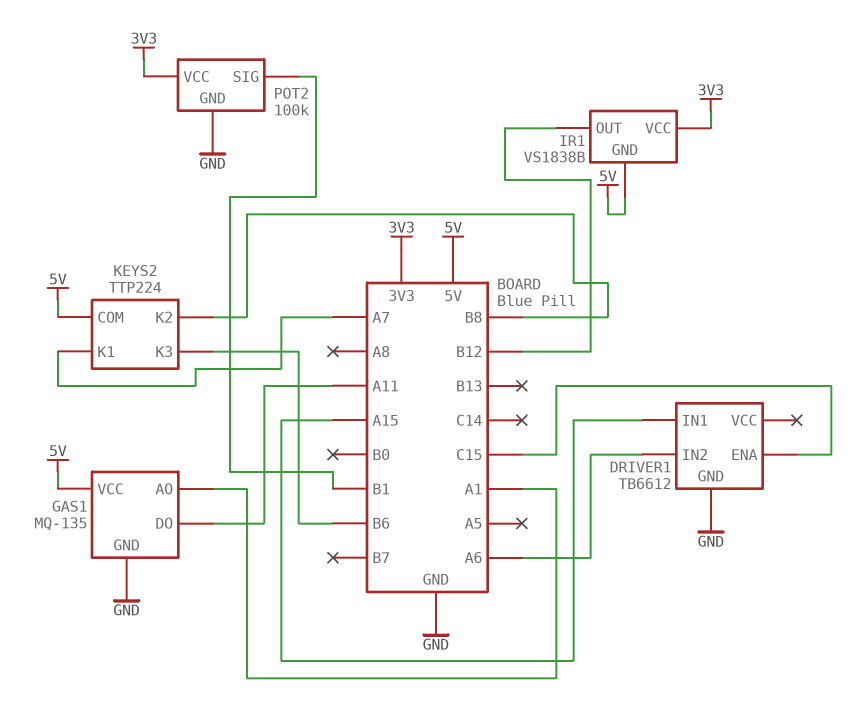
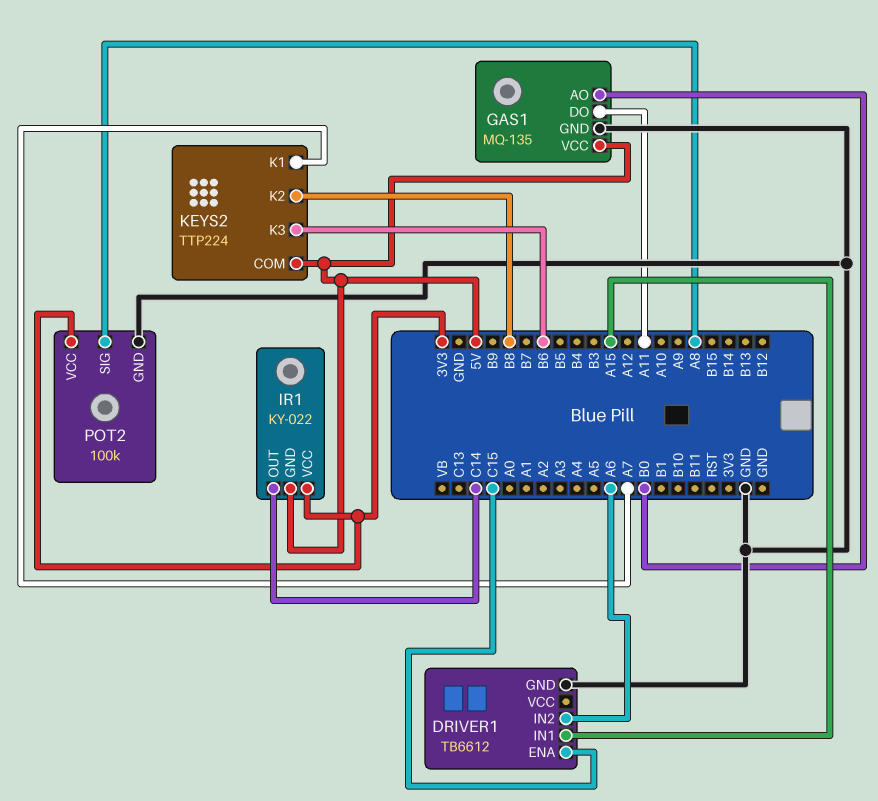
GAS1 pin AO: A1 -> B0
IR1: VS1838B -> KY-022
IR1 pin OUT: B12 -> C14
POT2 pin SIG: B1 -> A8

